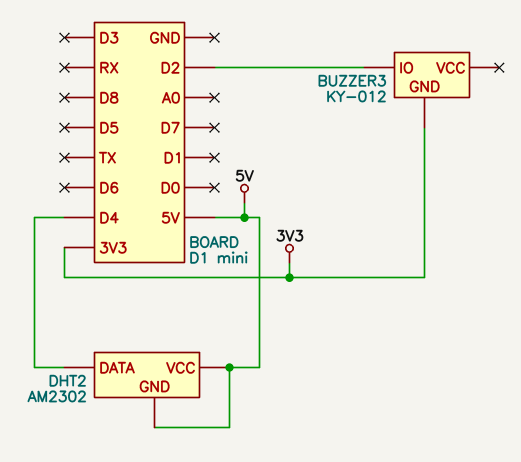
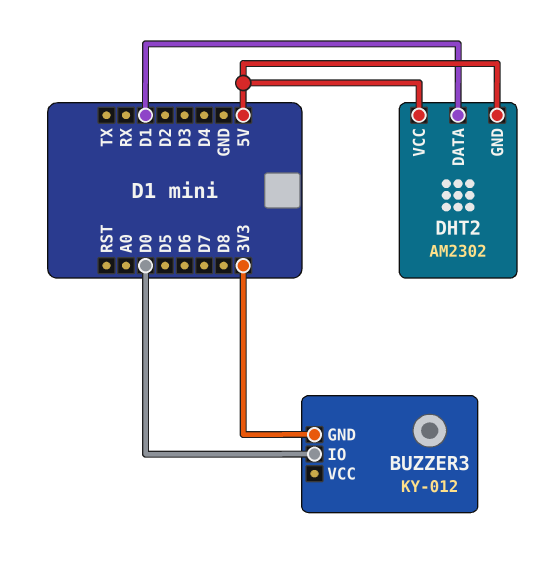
BUZZER3 pin IO: D2 -> D0
DHT2 pin DATA: D4 -> D1

